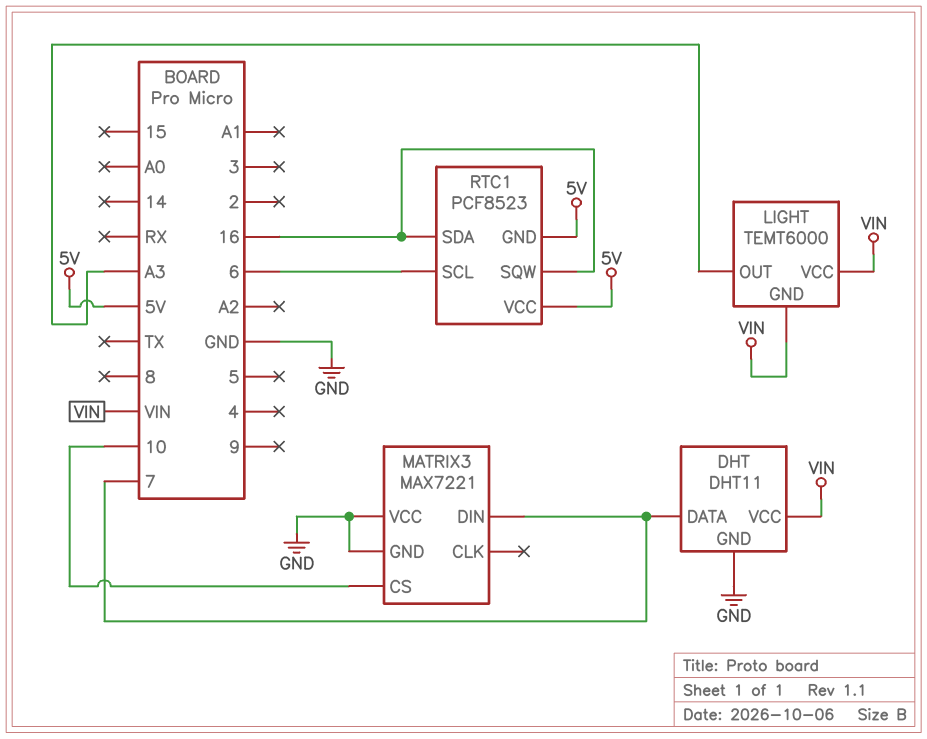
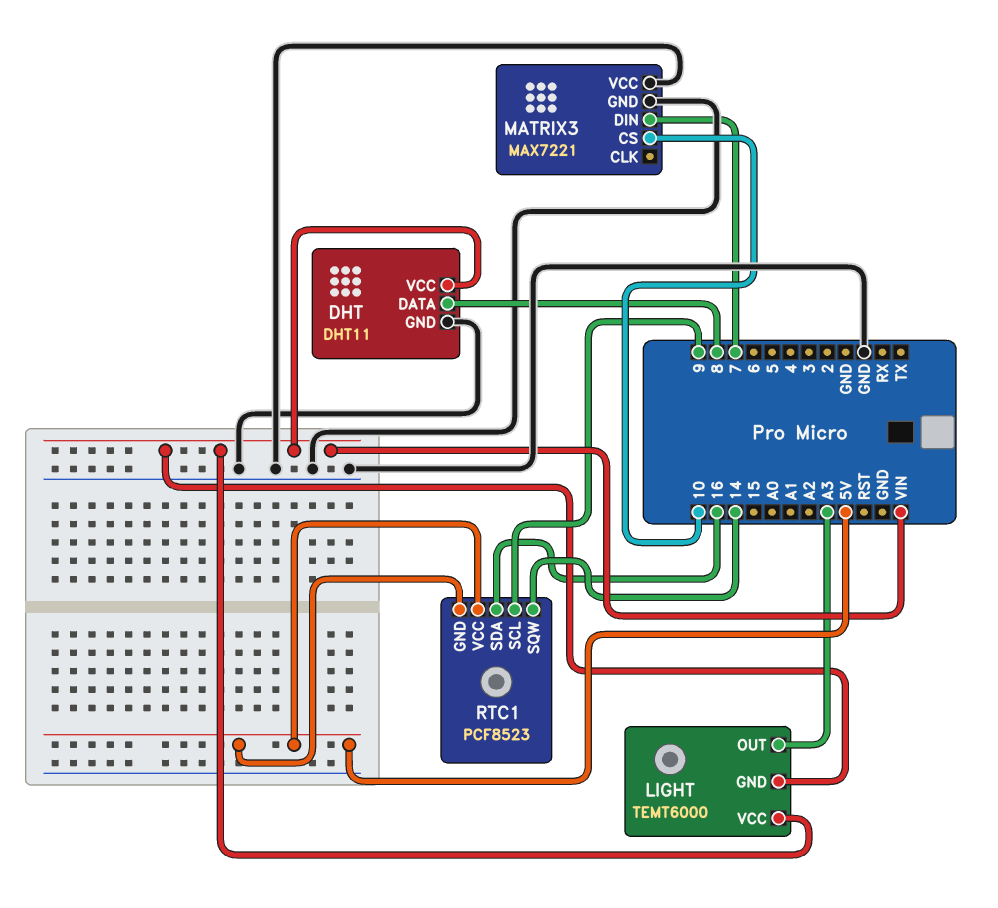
DHT pin DATA: 7 -> 8
RTC1 pin SCL: 6 -> 9
RTC1 pin SQW: 16 -> 14

